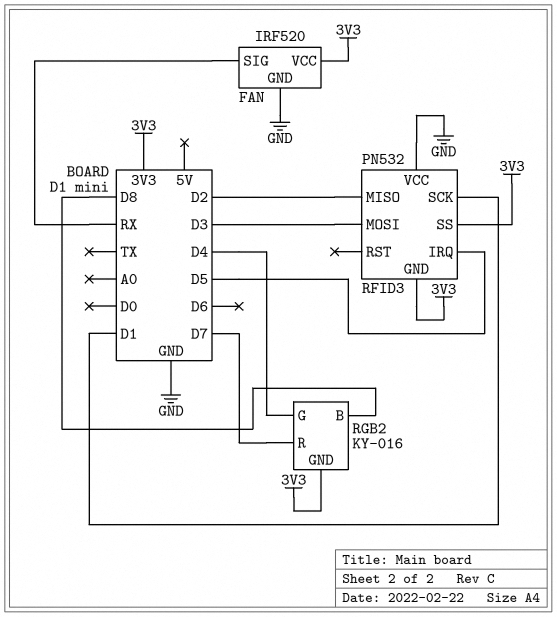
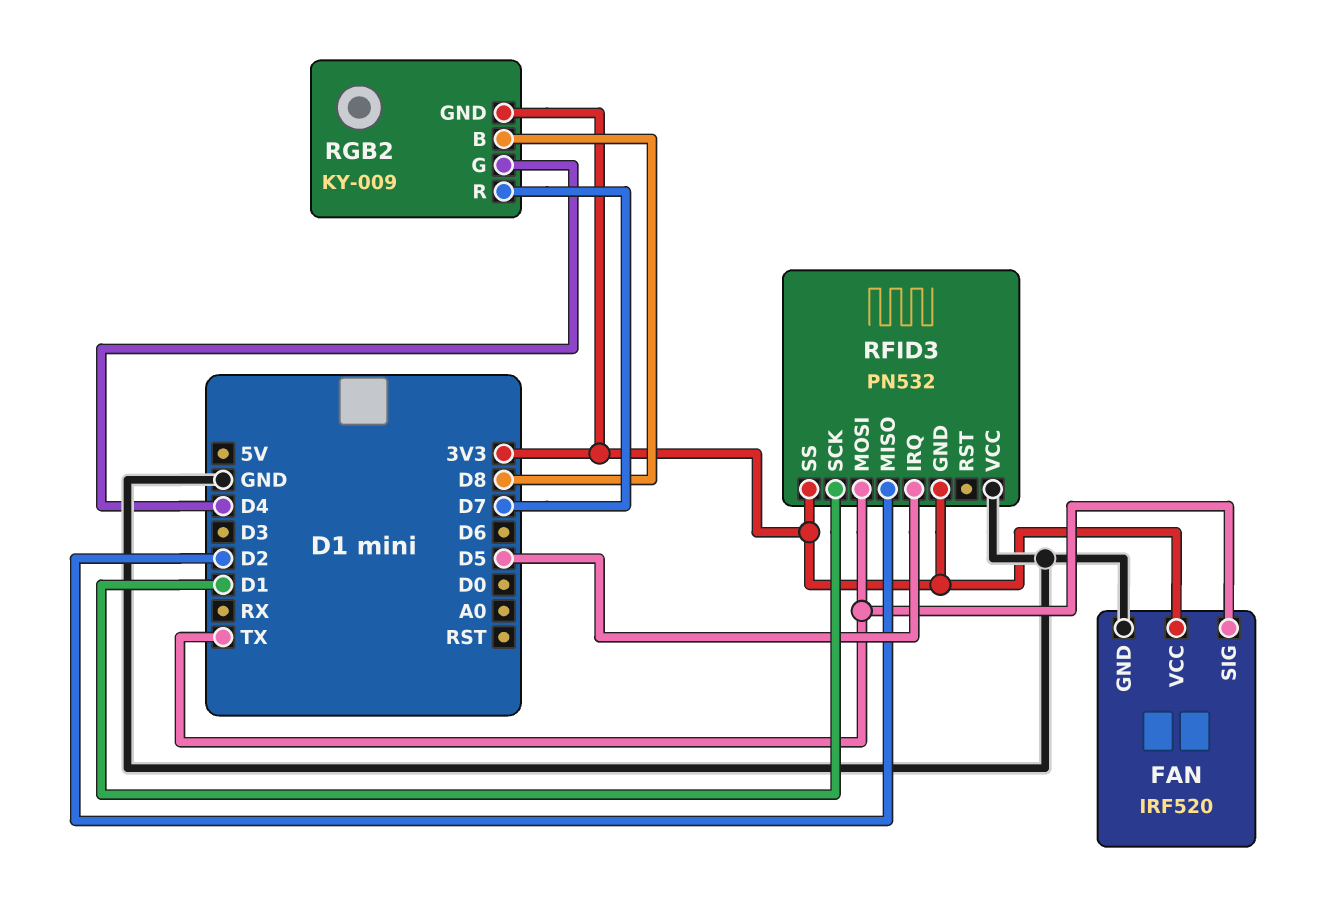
FAN pin SIG: RX -> TX
RFID3 pin MOSI: D3 -> TX
RGB2: KY-016 -> KY-009

